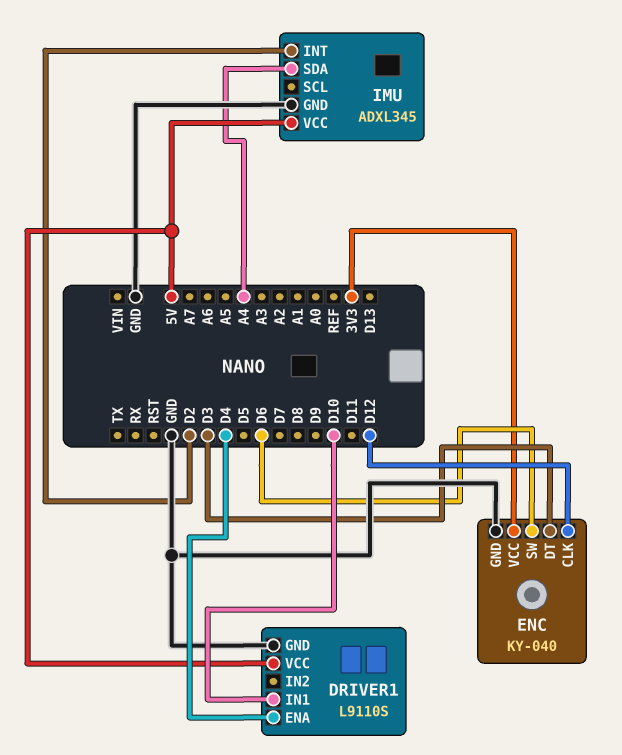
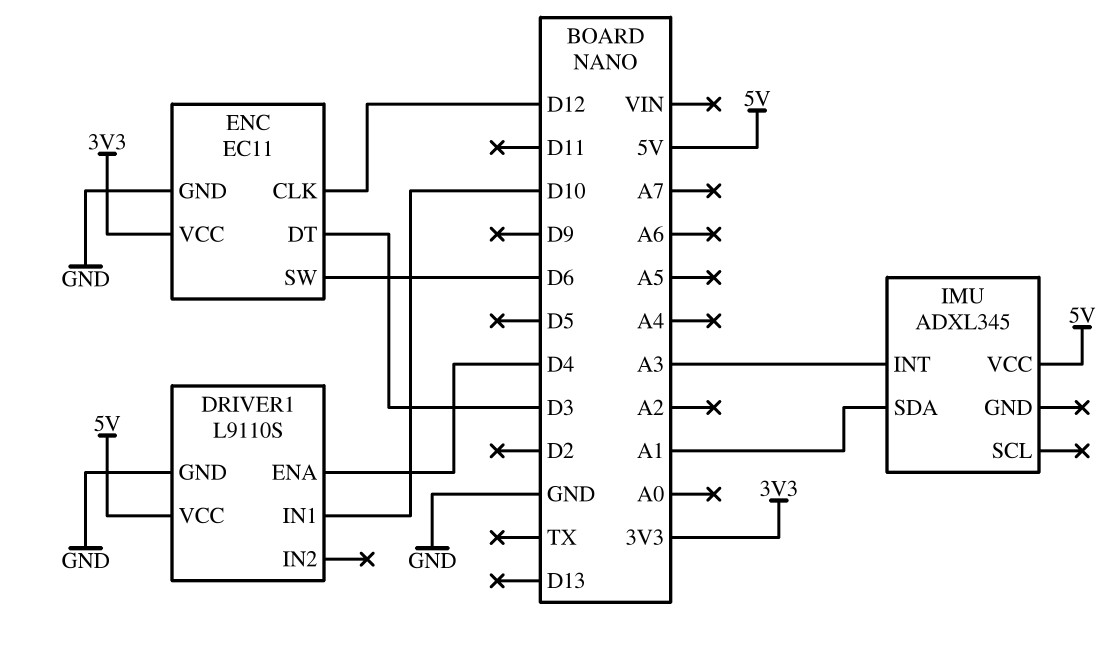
ENC: KY-040 -> EC11
IMU pin GND: GND -> none
IMU pin INT: D2 -> A3
IMU pin SDA: A4 -> A1

